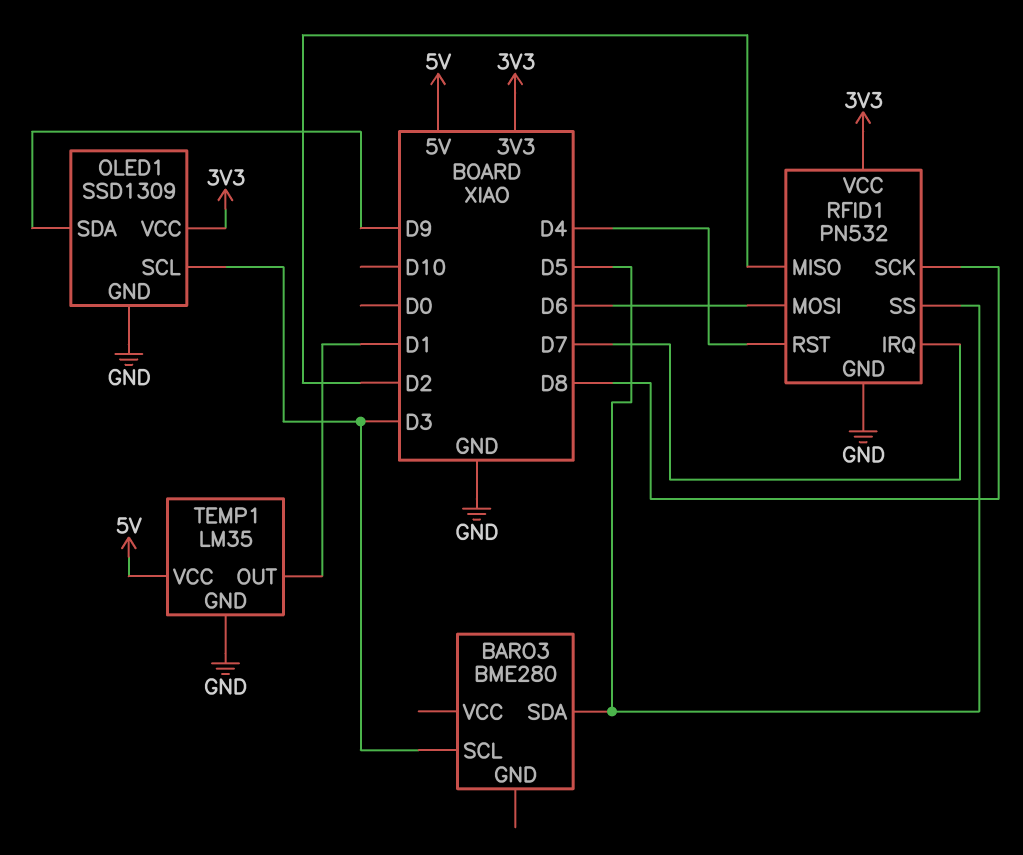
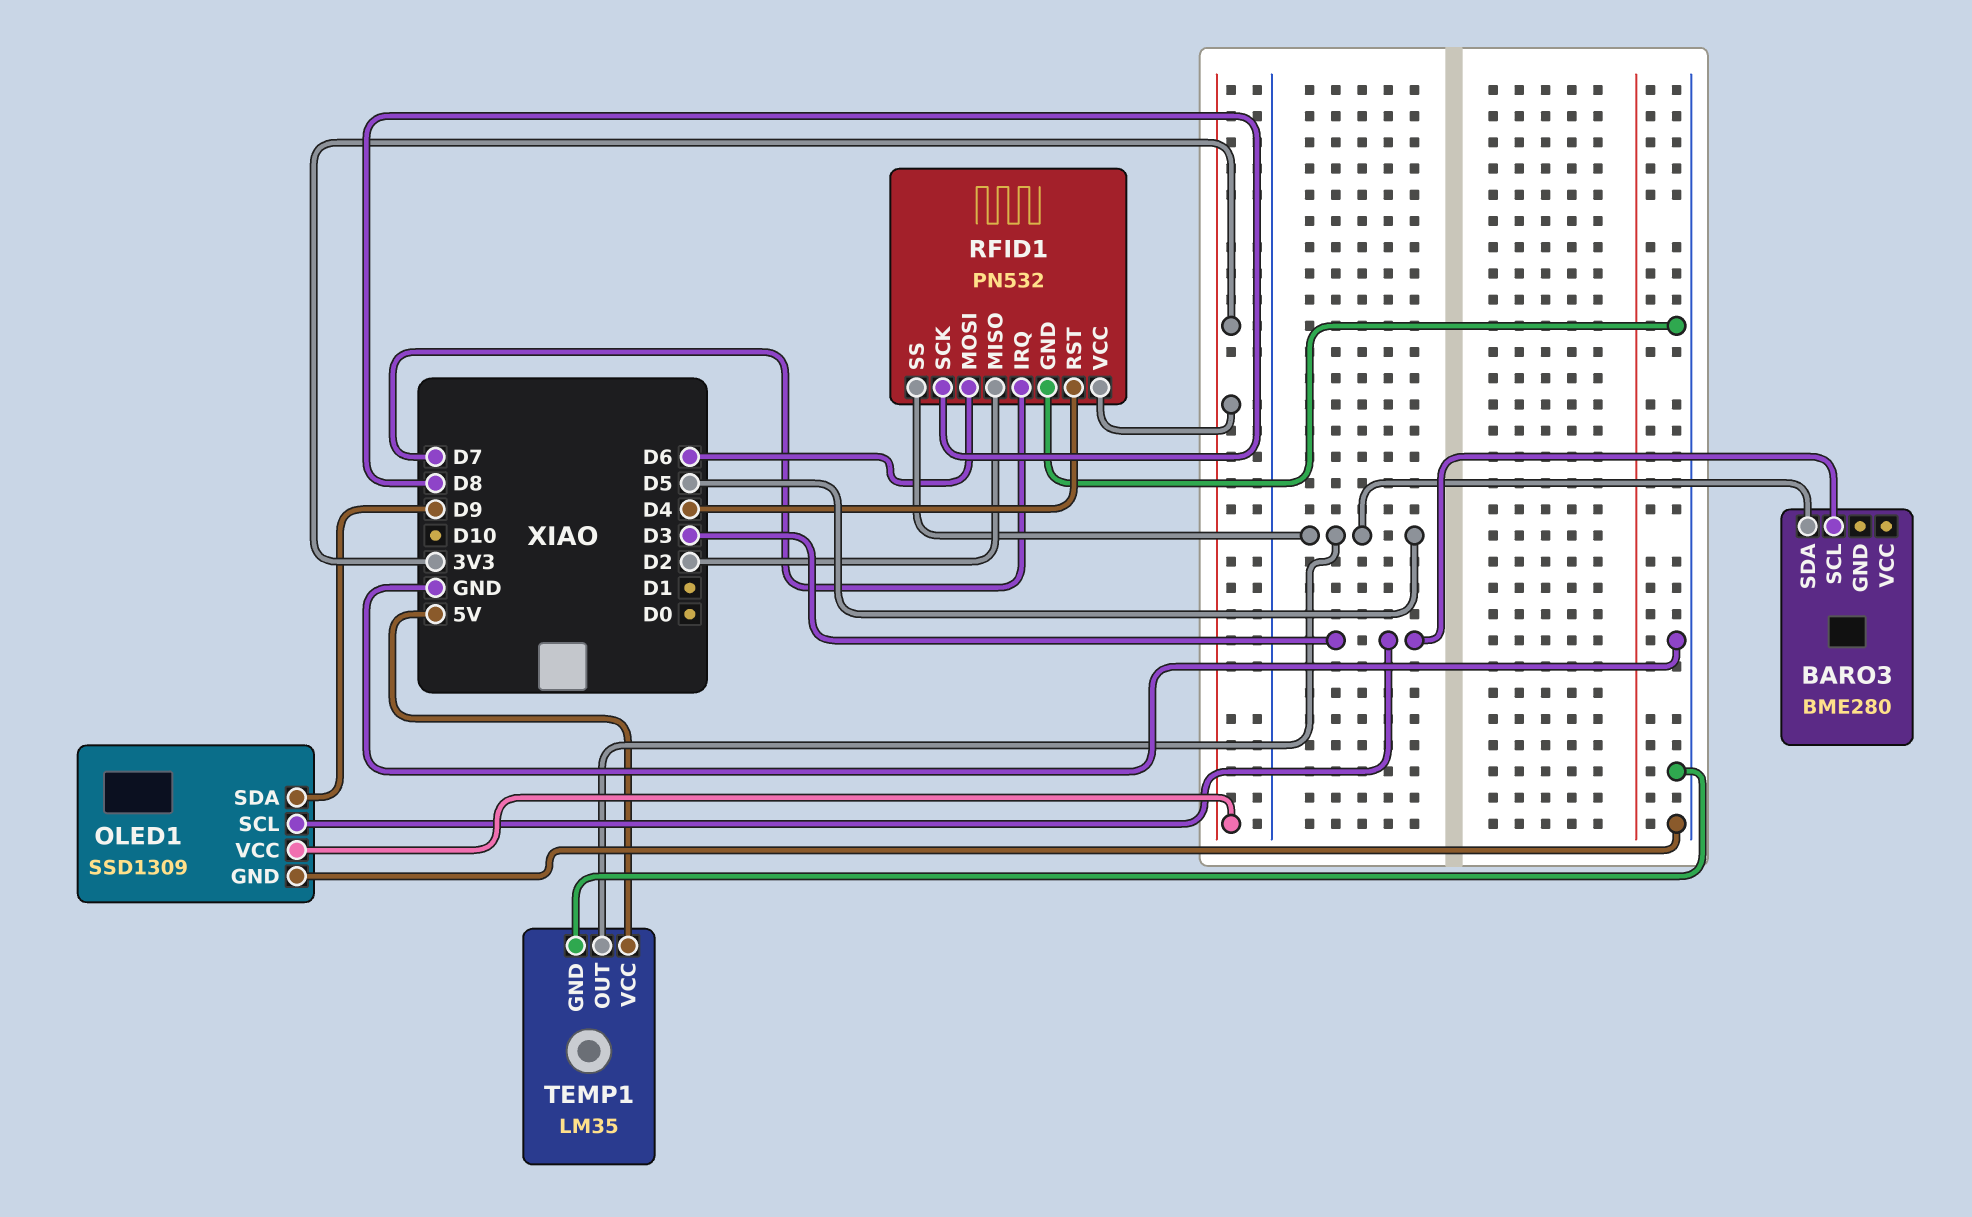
TEMP1 pin OUT: D1 -> D5

